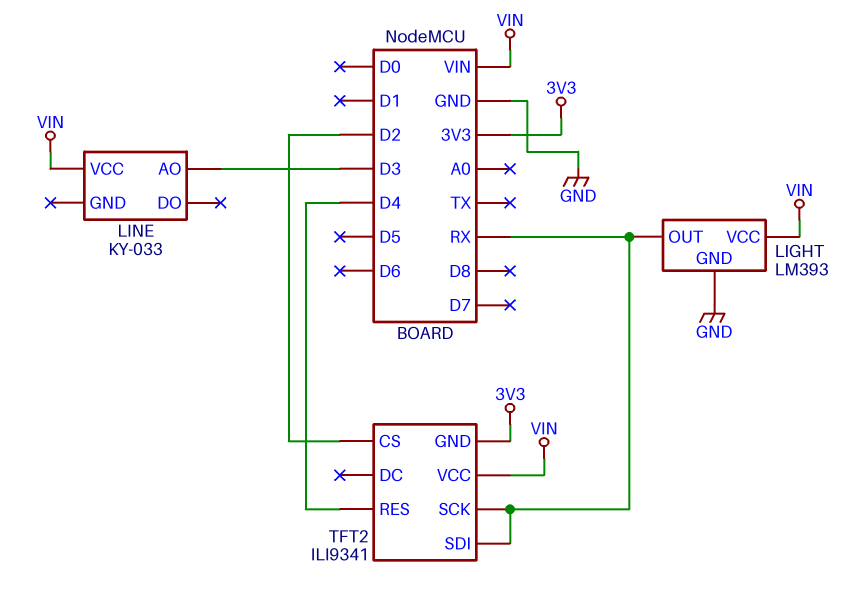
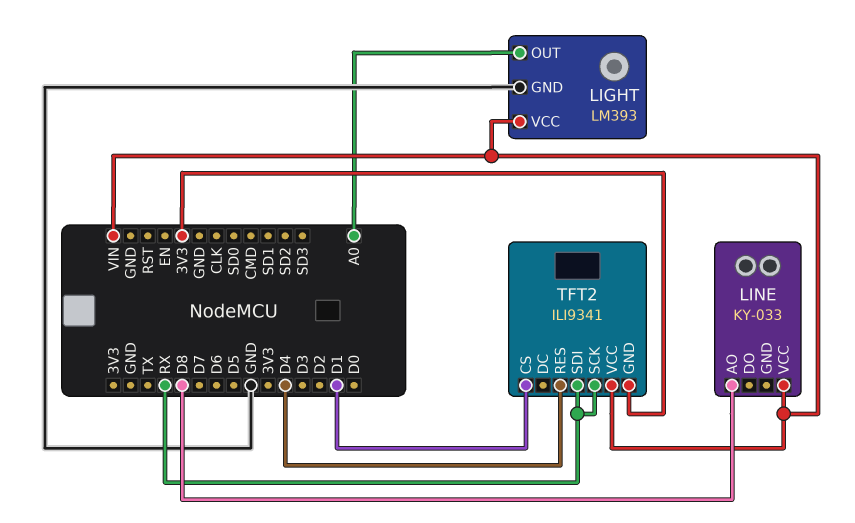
LIGHT pin OUT: RX -> A0
LINE pin AO: D3 -> D8
TFT2 pin CS: D2 -> D1

